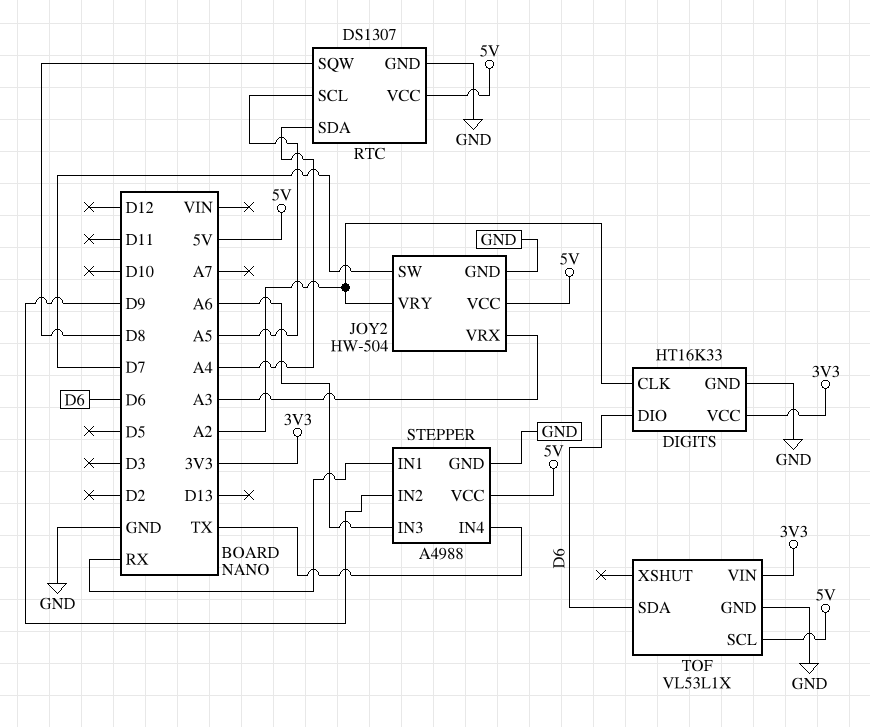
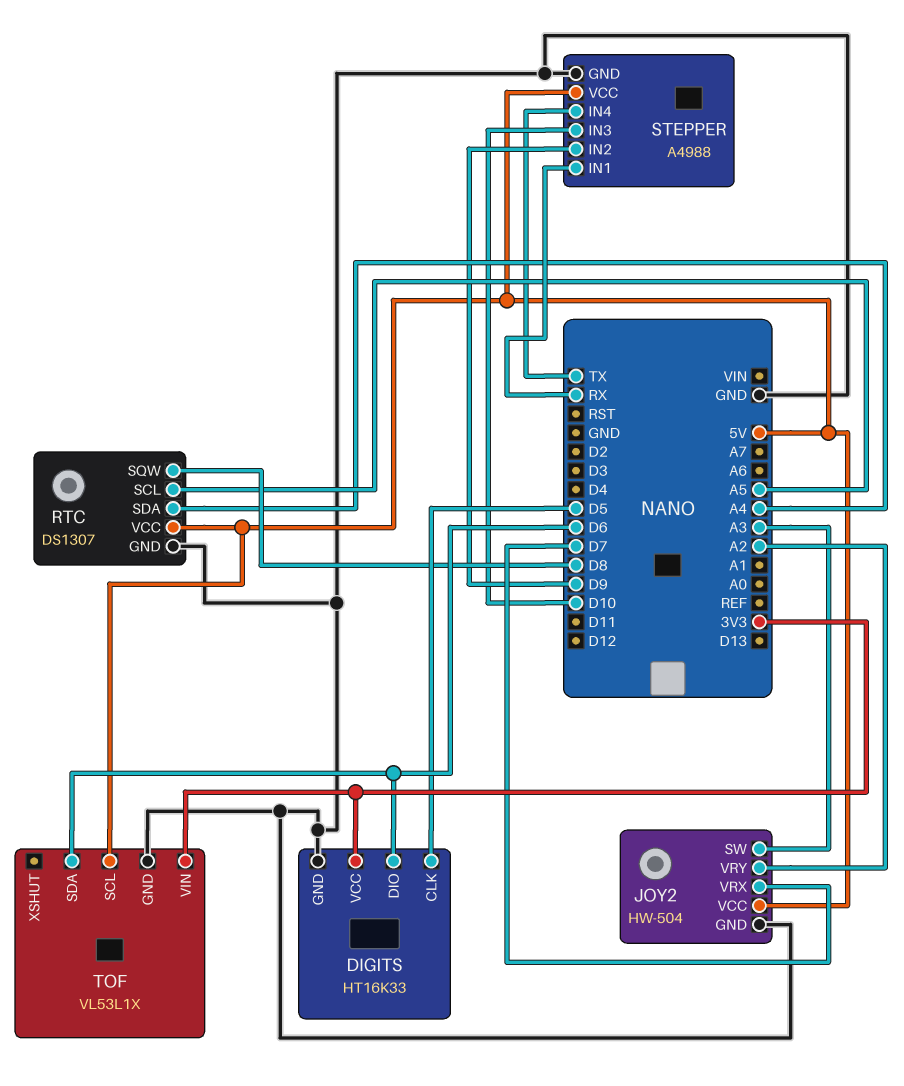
DIGITS pin CLK: A2 -> D5
JOY2 pin SW: D7 -> A3
JOY2 pin VRX: A3 -> D7
STEPPER pin IN3: A6 -> D10

